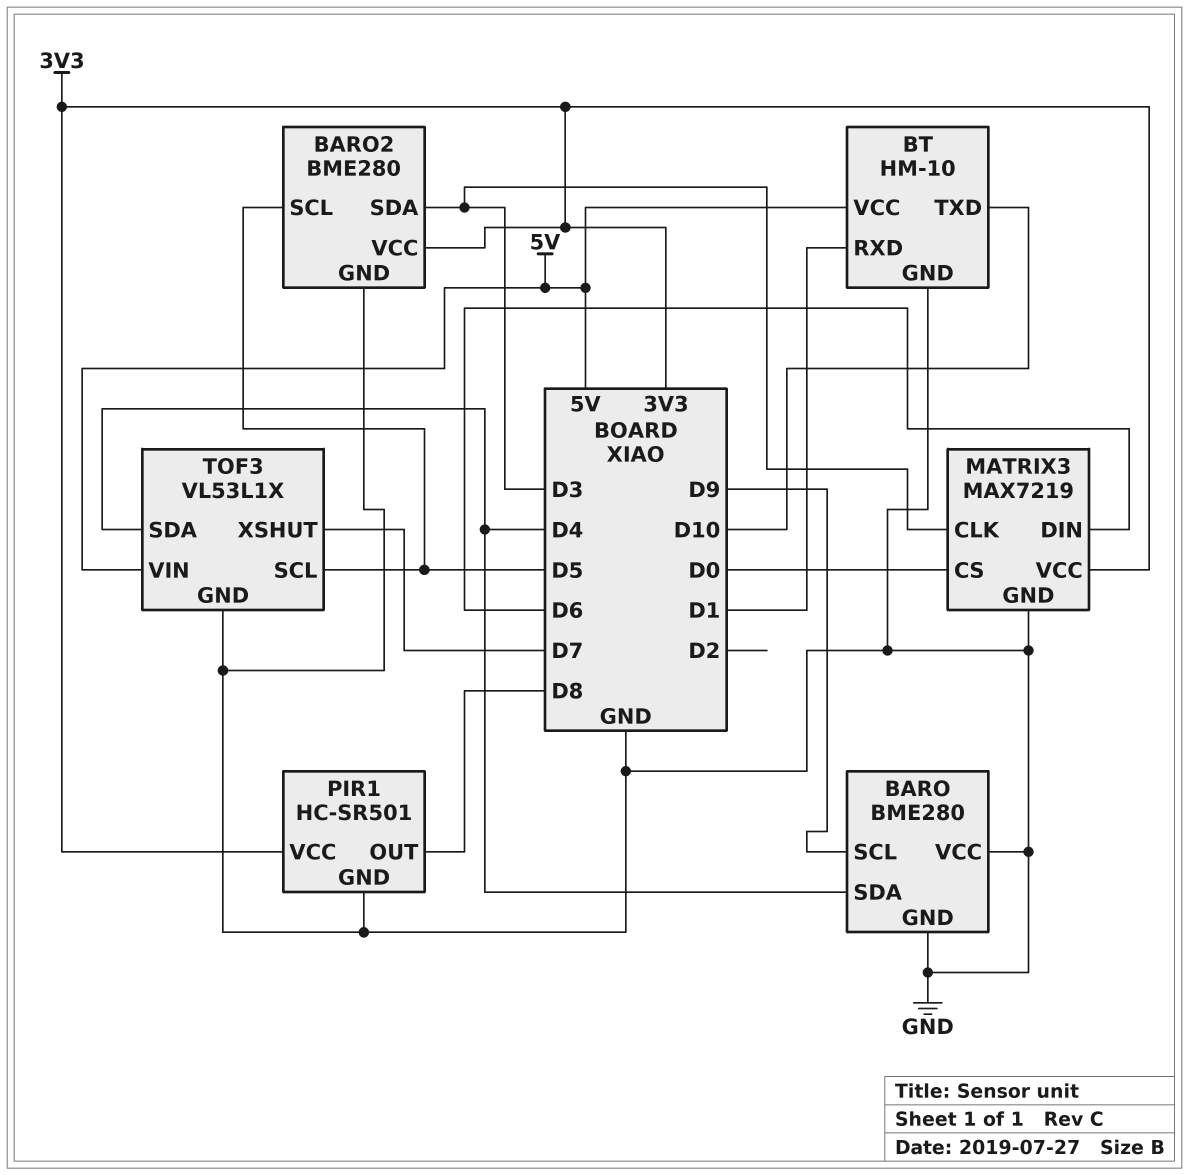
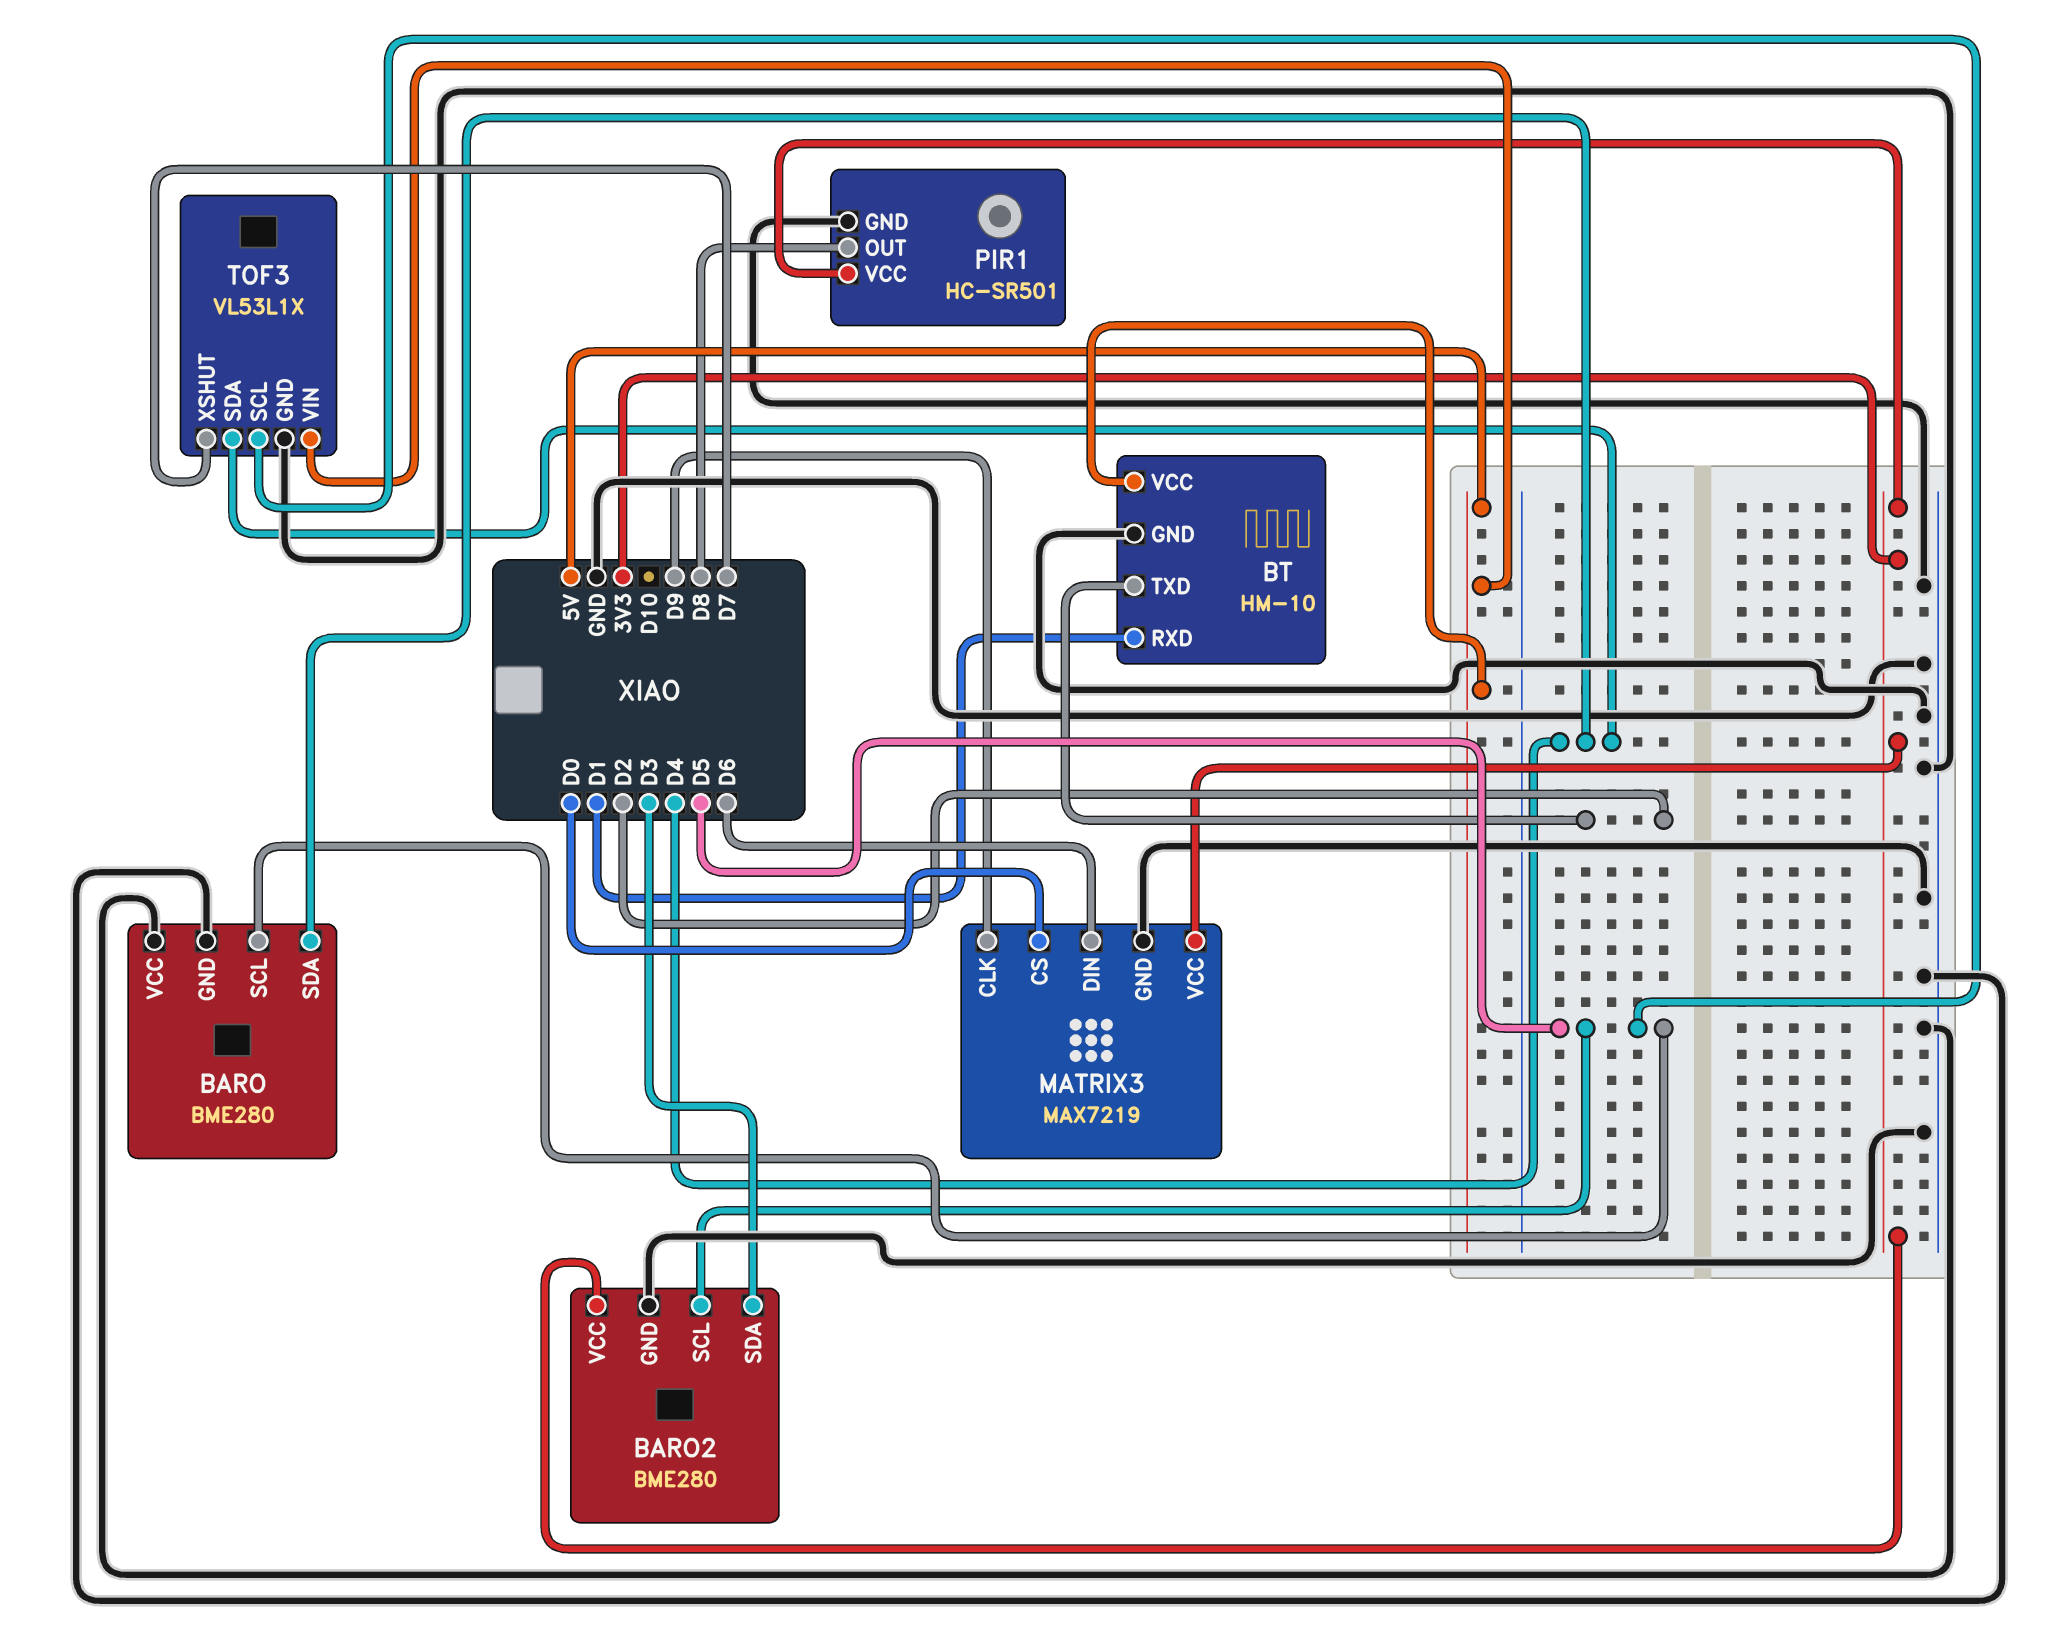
BARO pin SCL: D9 -> D5
BT pin TXD: D10 -> D2
MATRIX3 pin CLK: D3 -> D9

